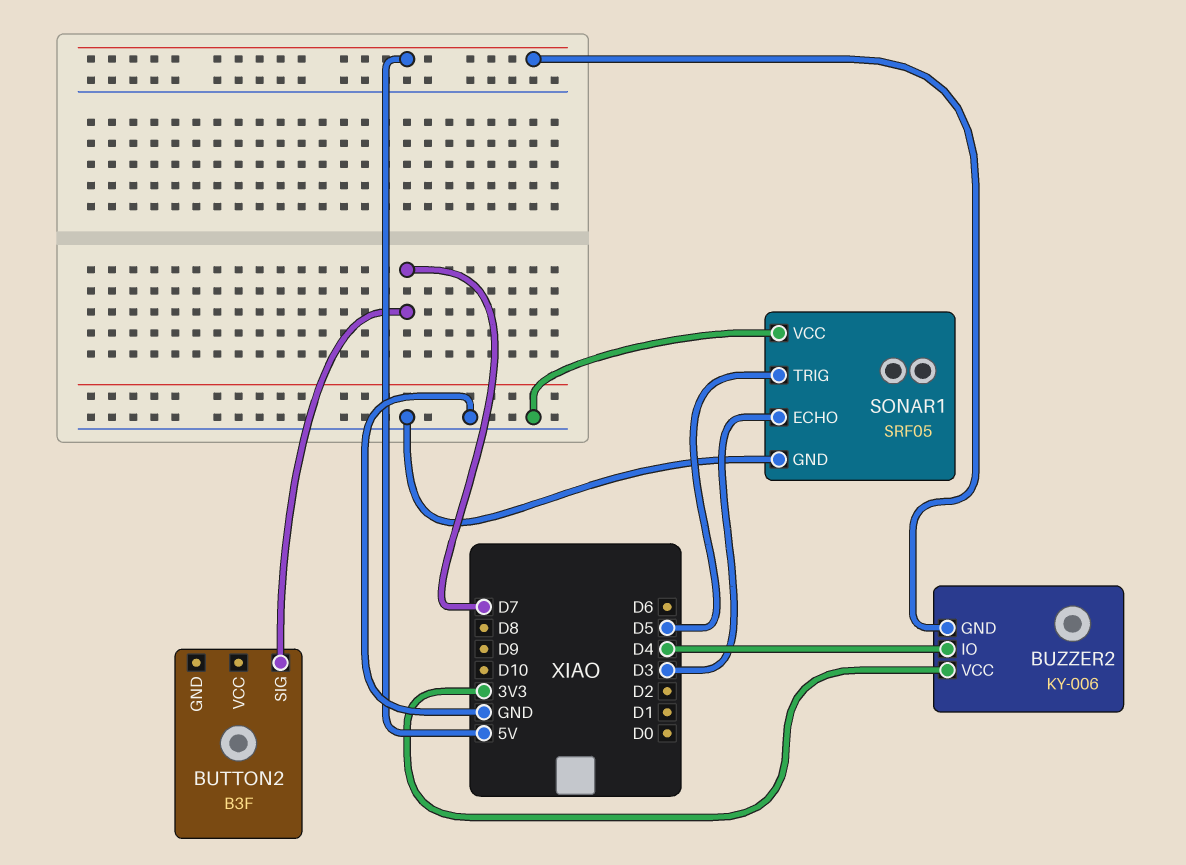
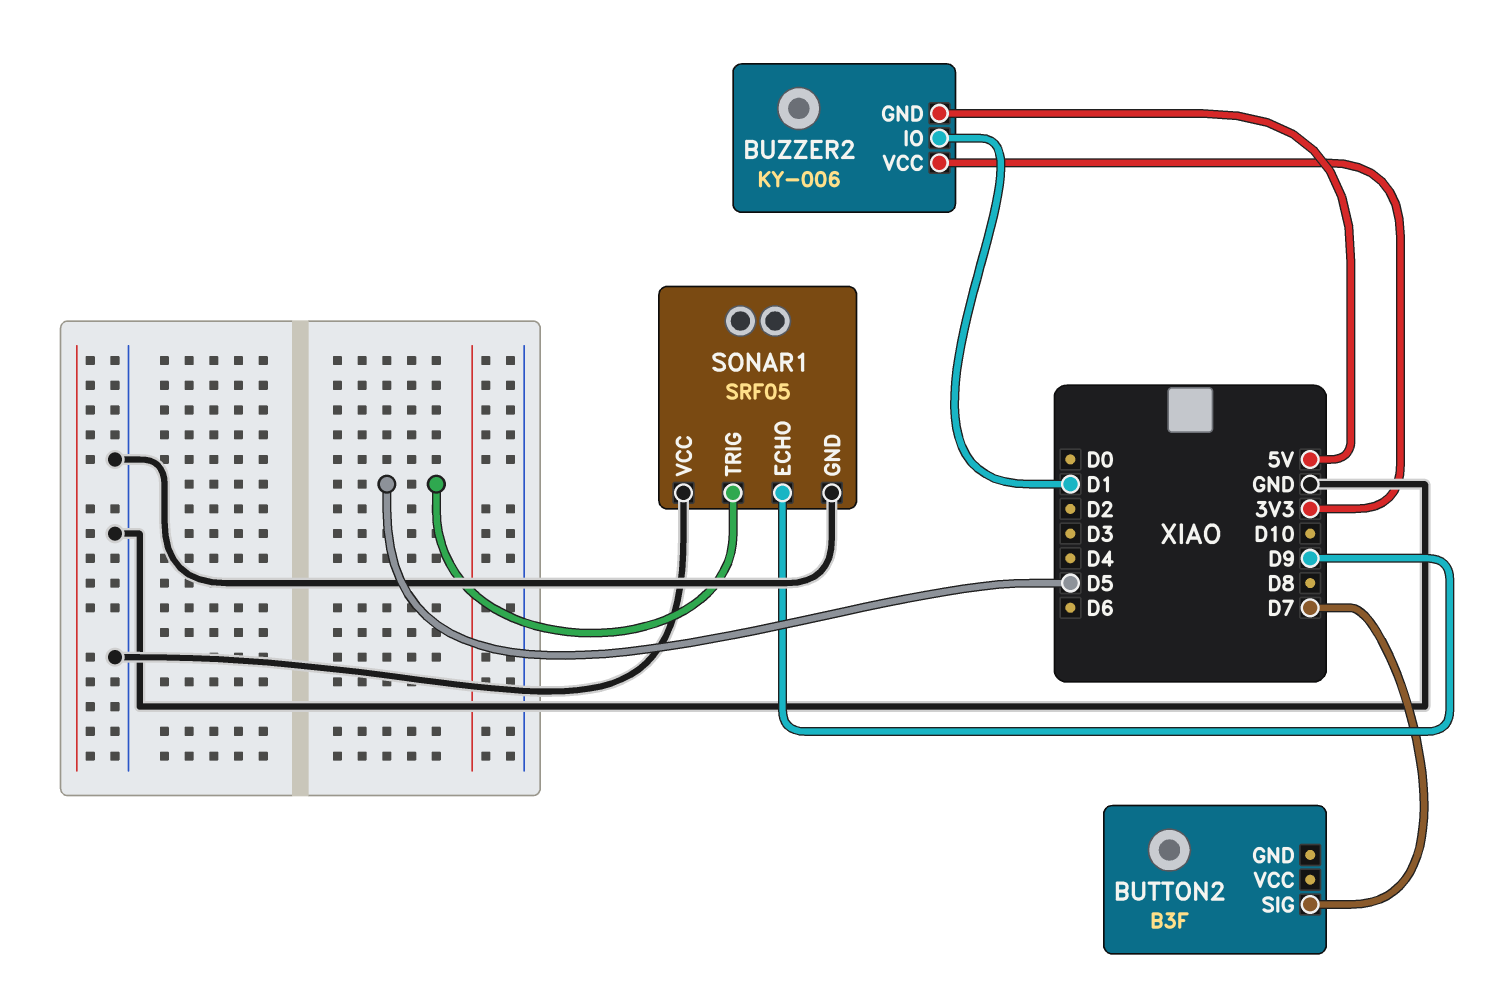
BUZZER2 pin IO: D4 -> D1
SONAR1 pin ECHO: D3 -> D9

